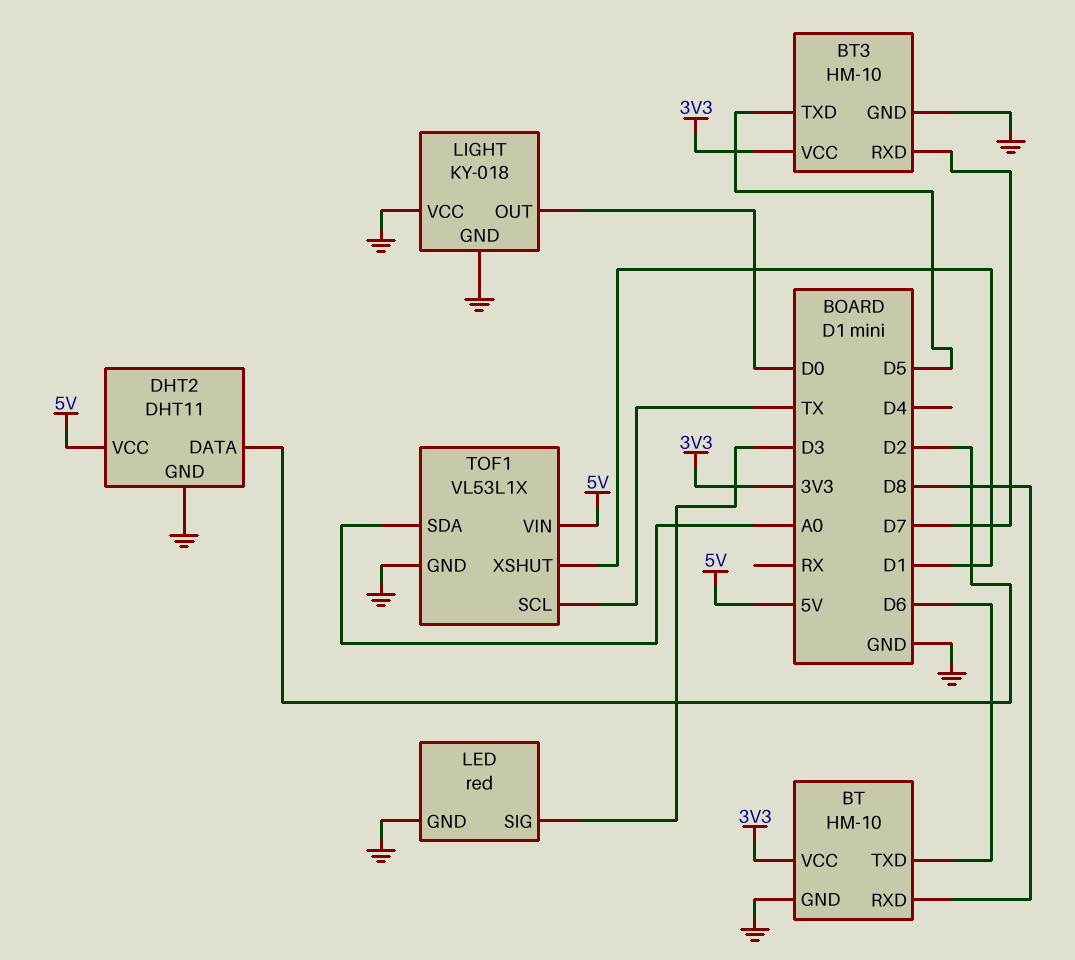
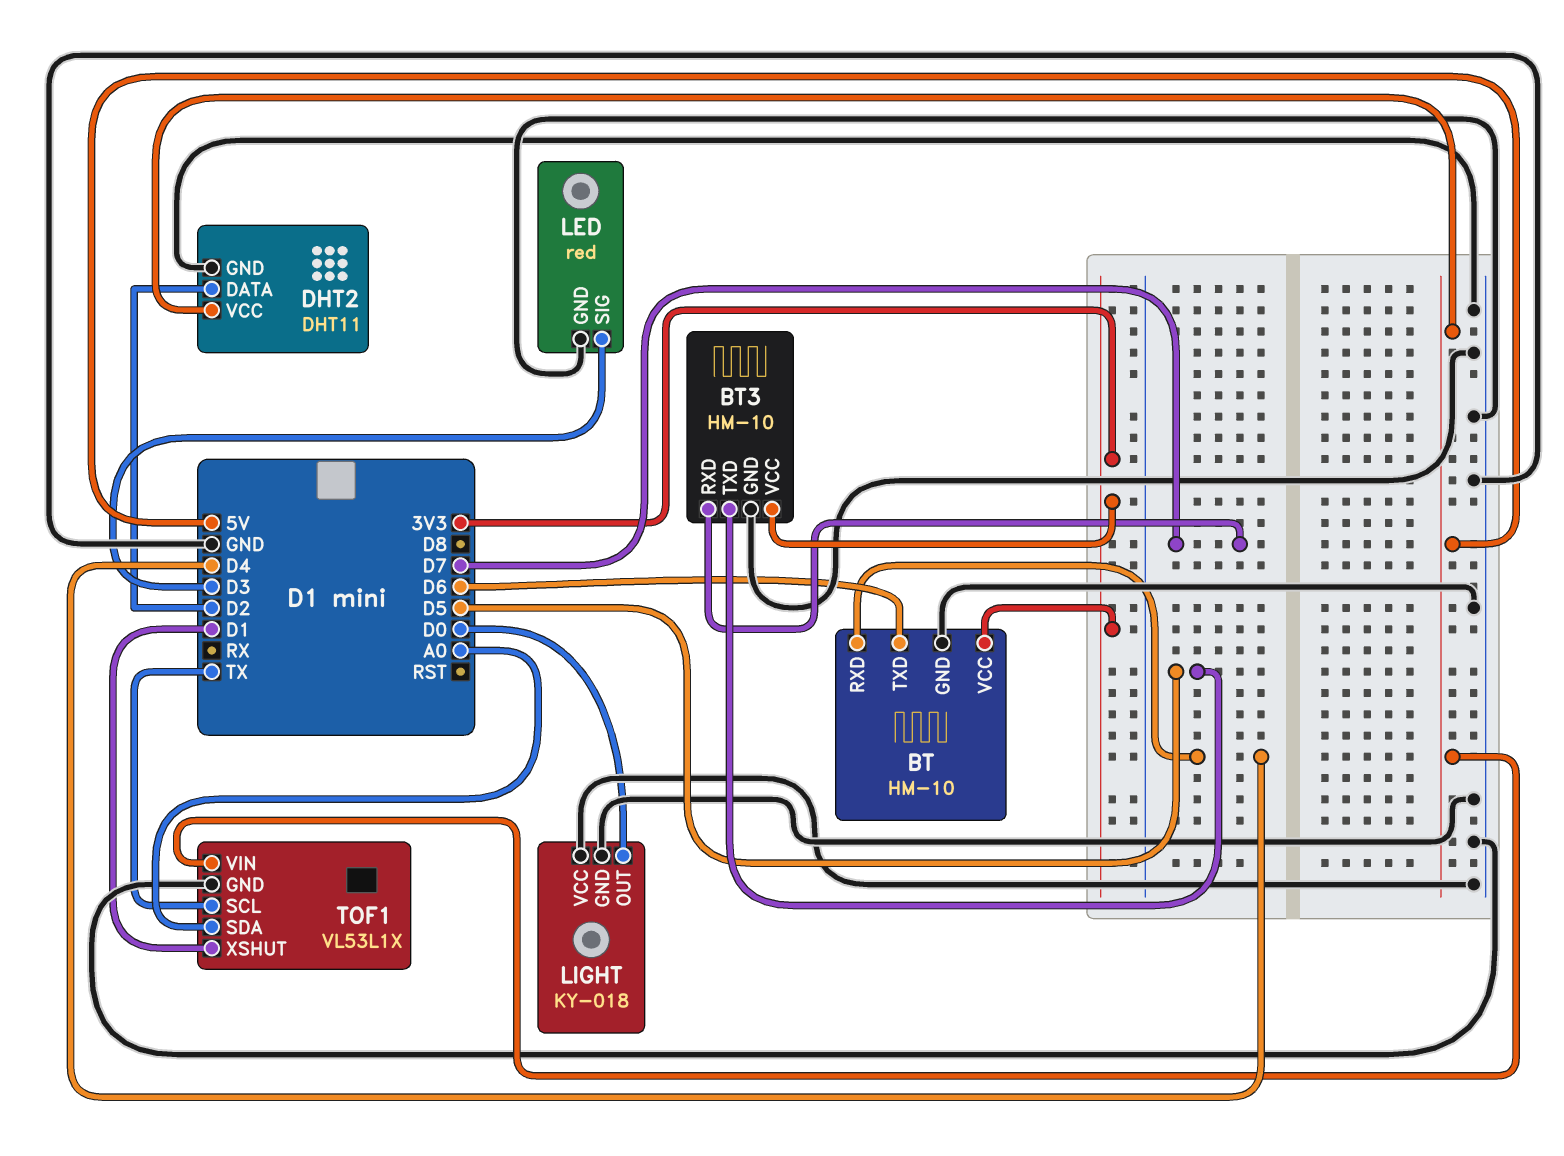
BT pin RXD: D8 -> D4

